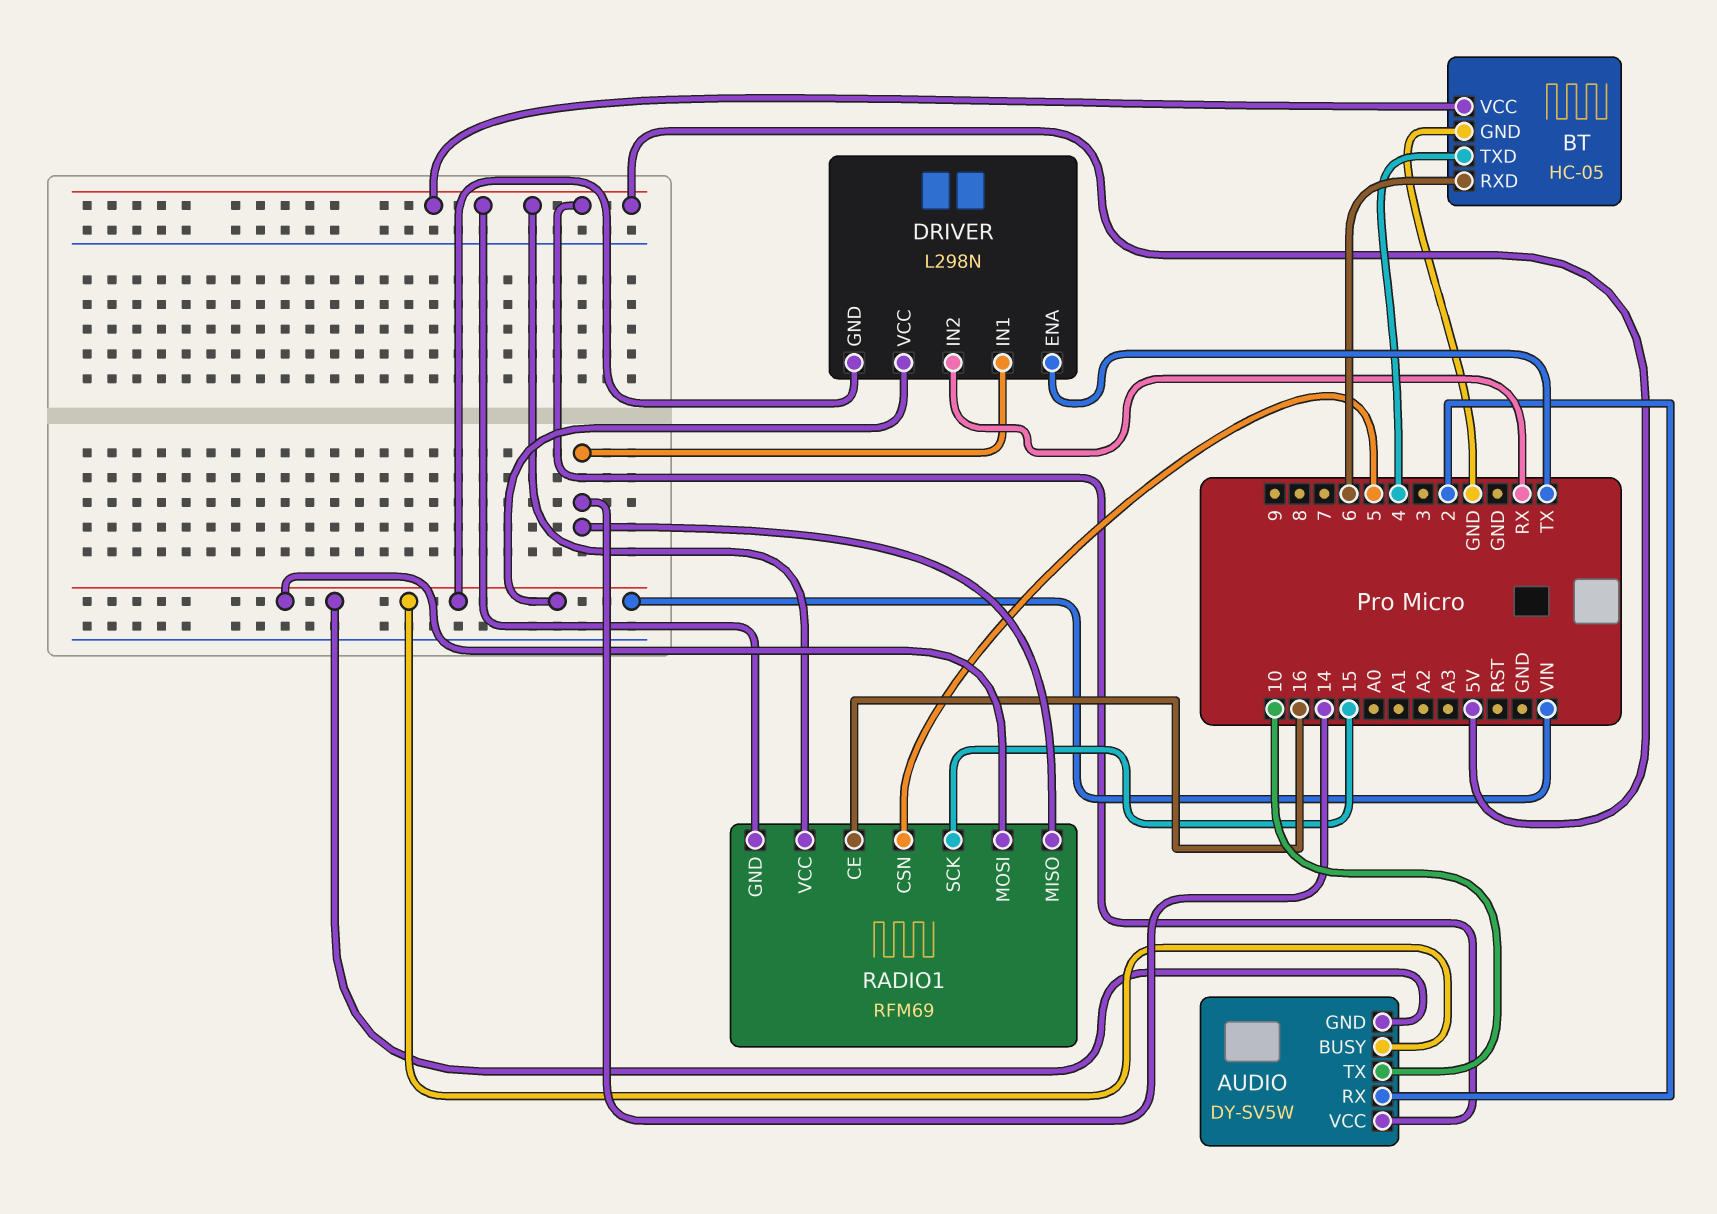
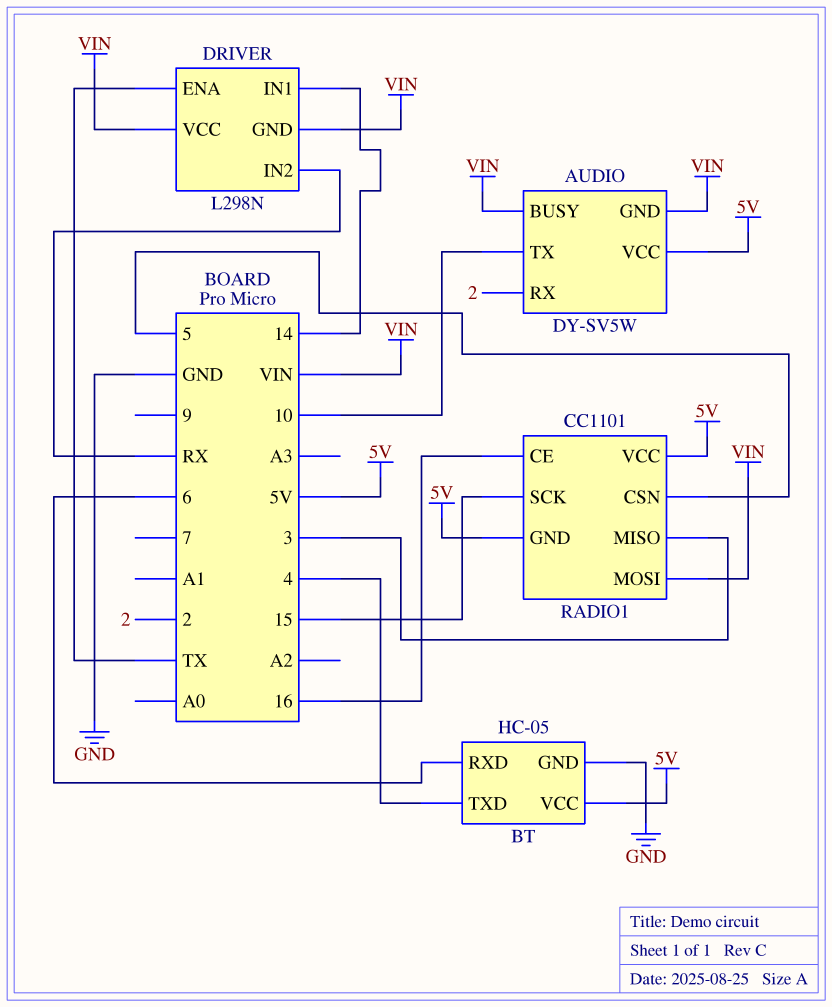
RADIO1: RFM69 -> CC1101
RADIO1 pin MISO: 14 -> 3

